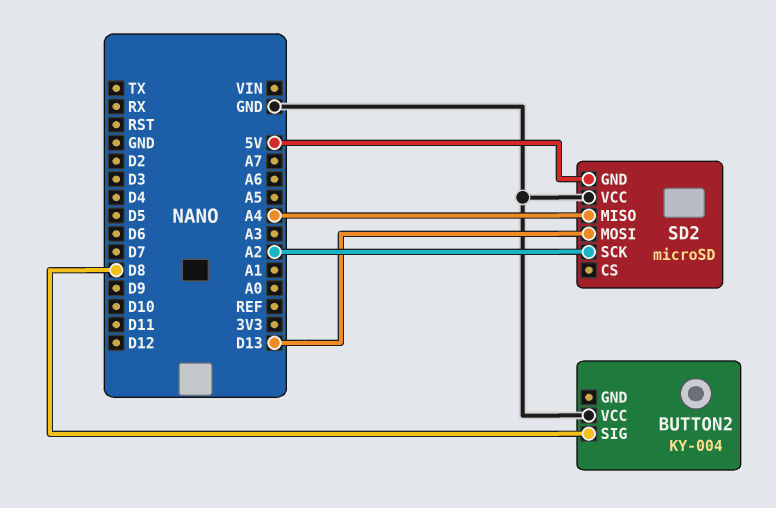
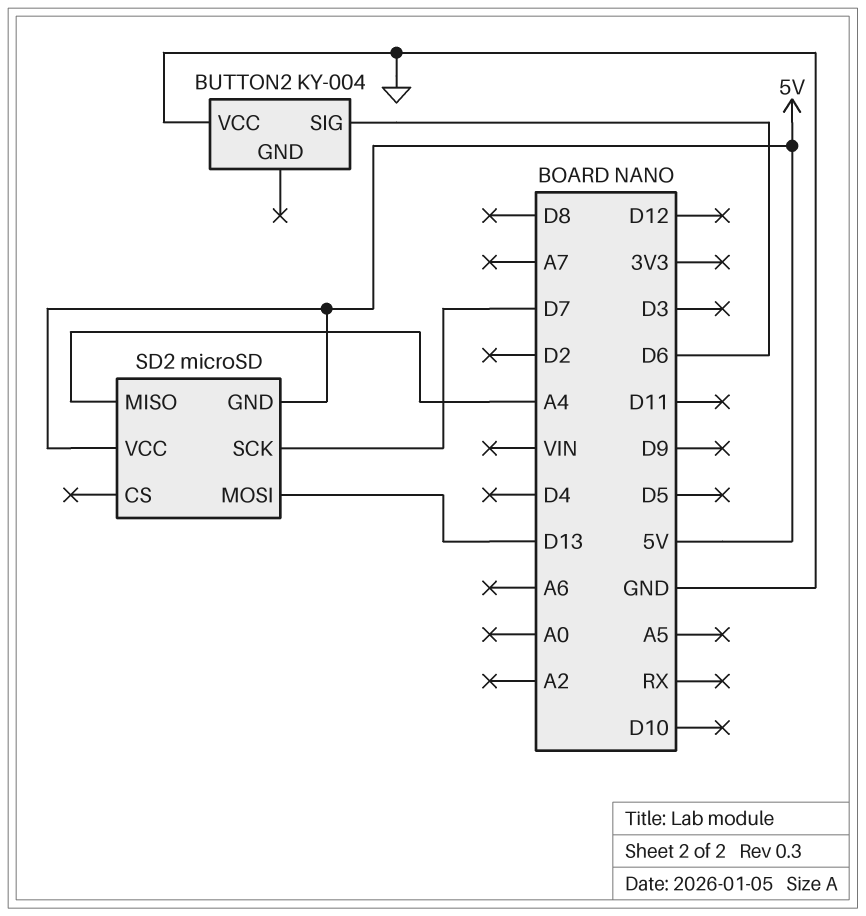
BUTTON2 pin SIG: D8 -> D6
SD2 pin SCK: A2 -> D7
SD2 pin VCC: GND -> 5V

